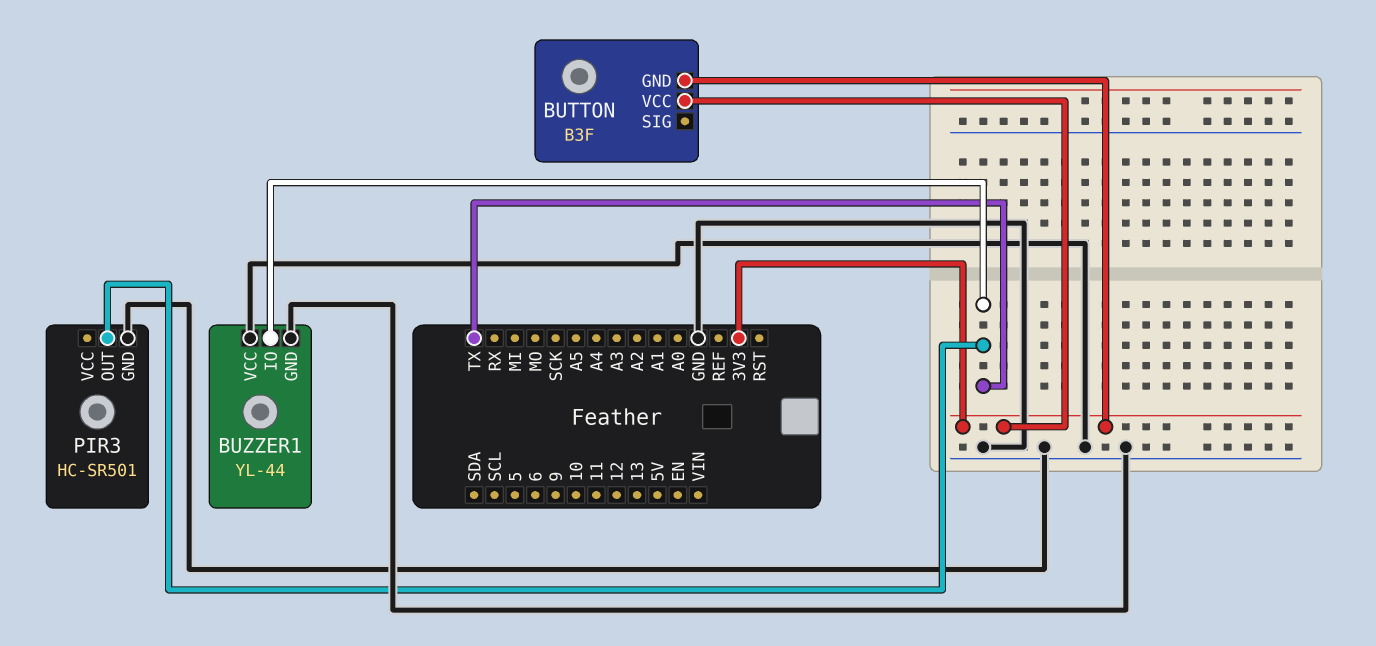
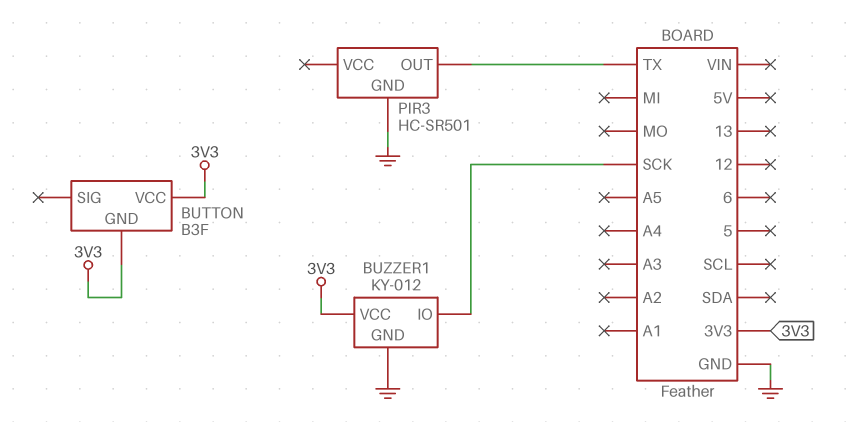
BUZZER1: YL-44 -> KY-012
BUZZER1 pin IO: TX -> SCK
BUZZER1 pin VCC: GND -> 3V3

